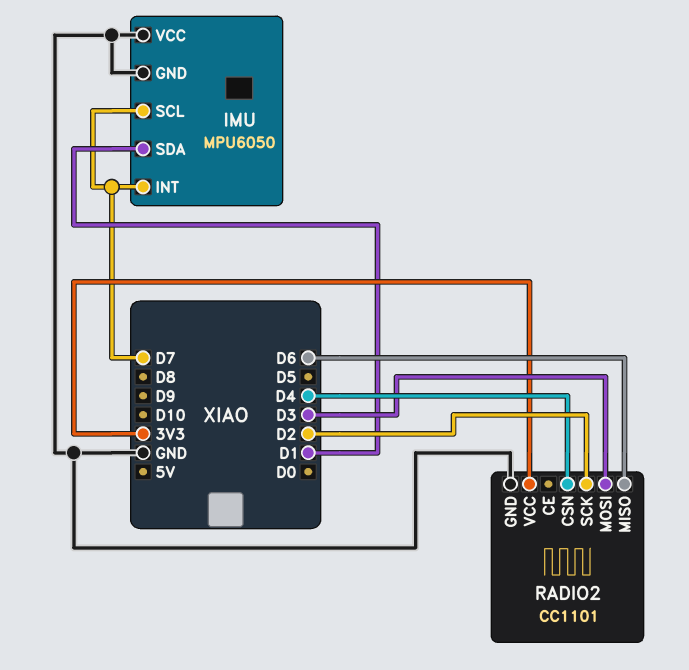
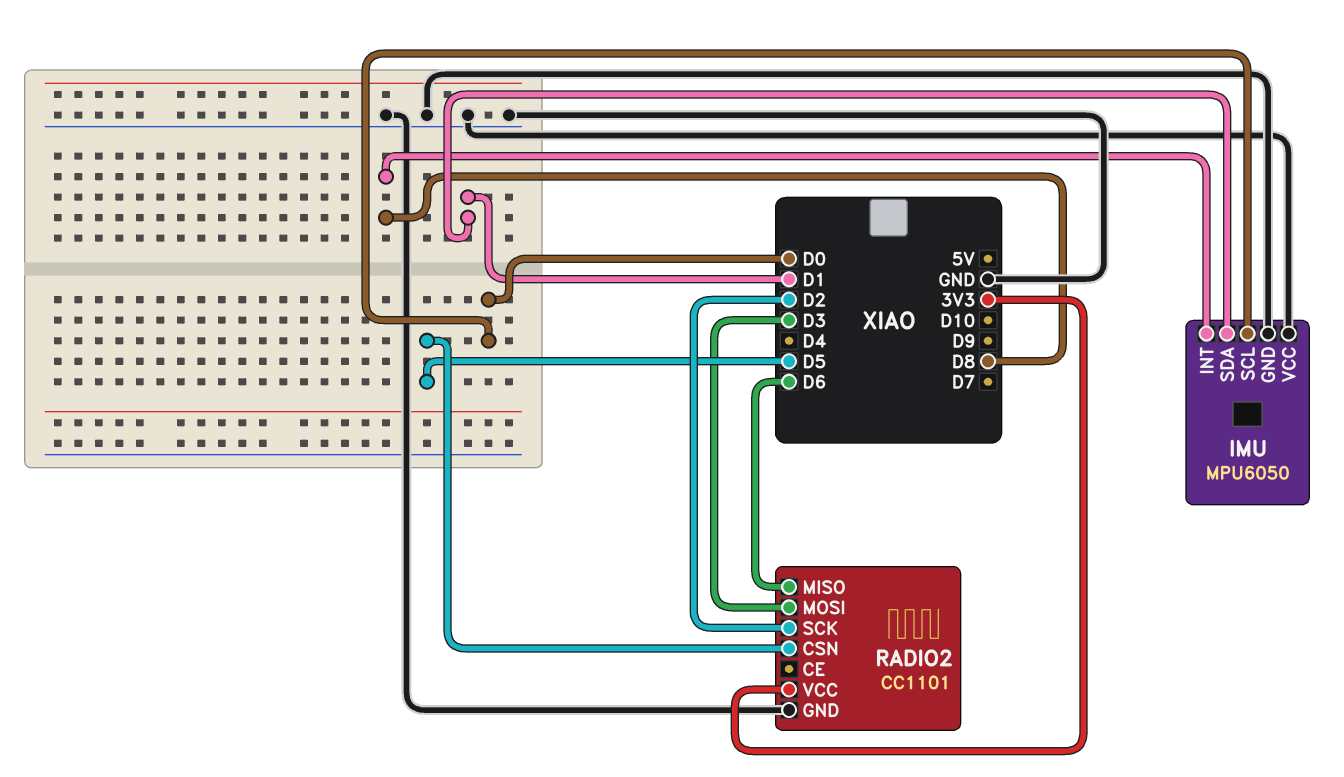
IMU pin INT: D7 -> D8
IMU pin SCL: D7 -> D0
RADIO2 pin CSN: D4 -> D5

